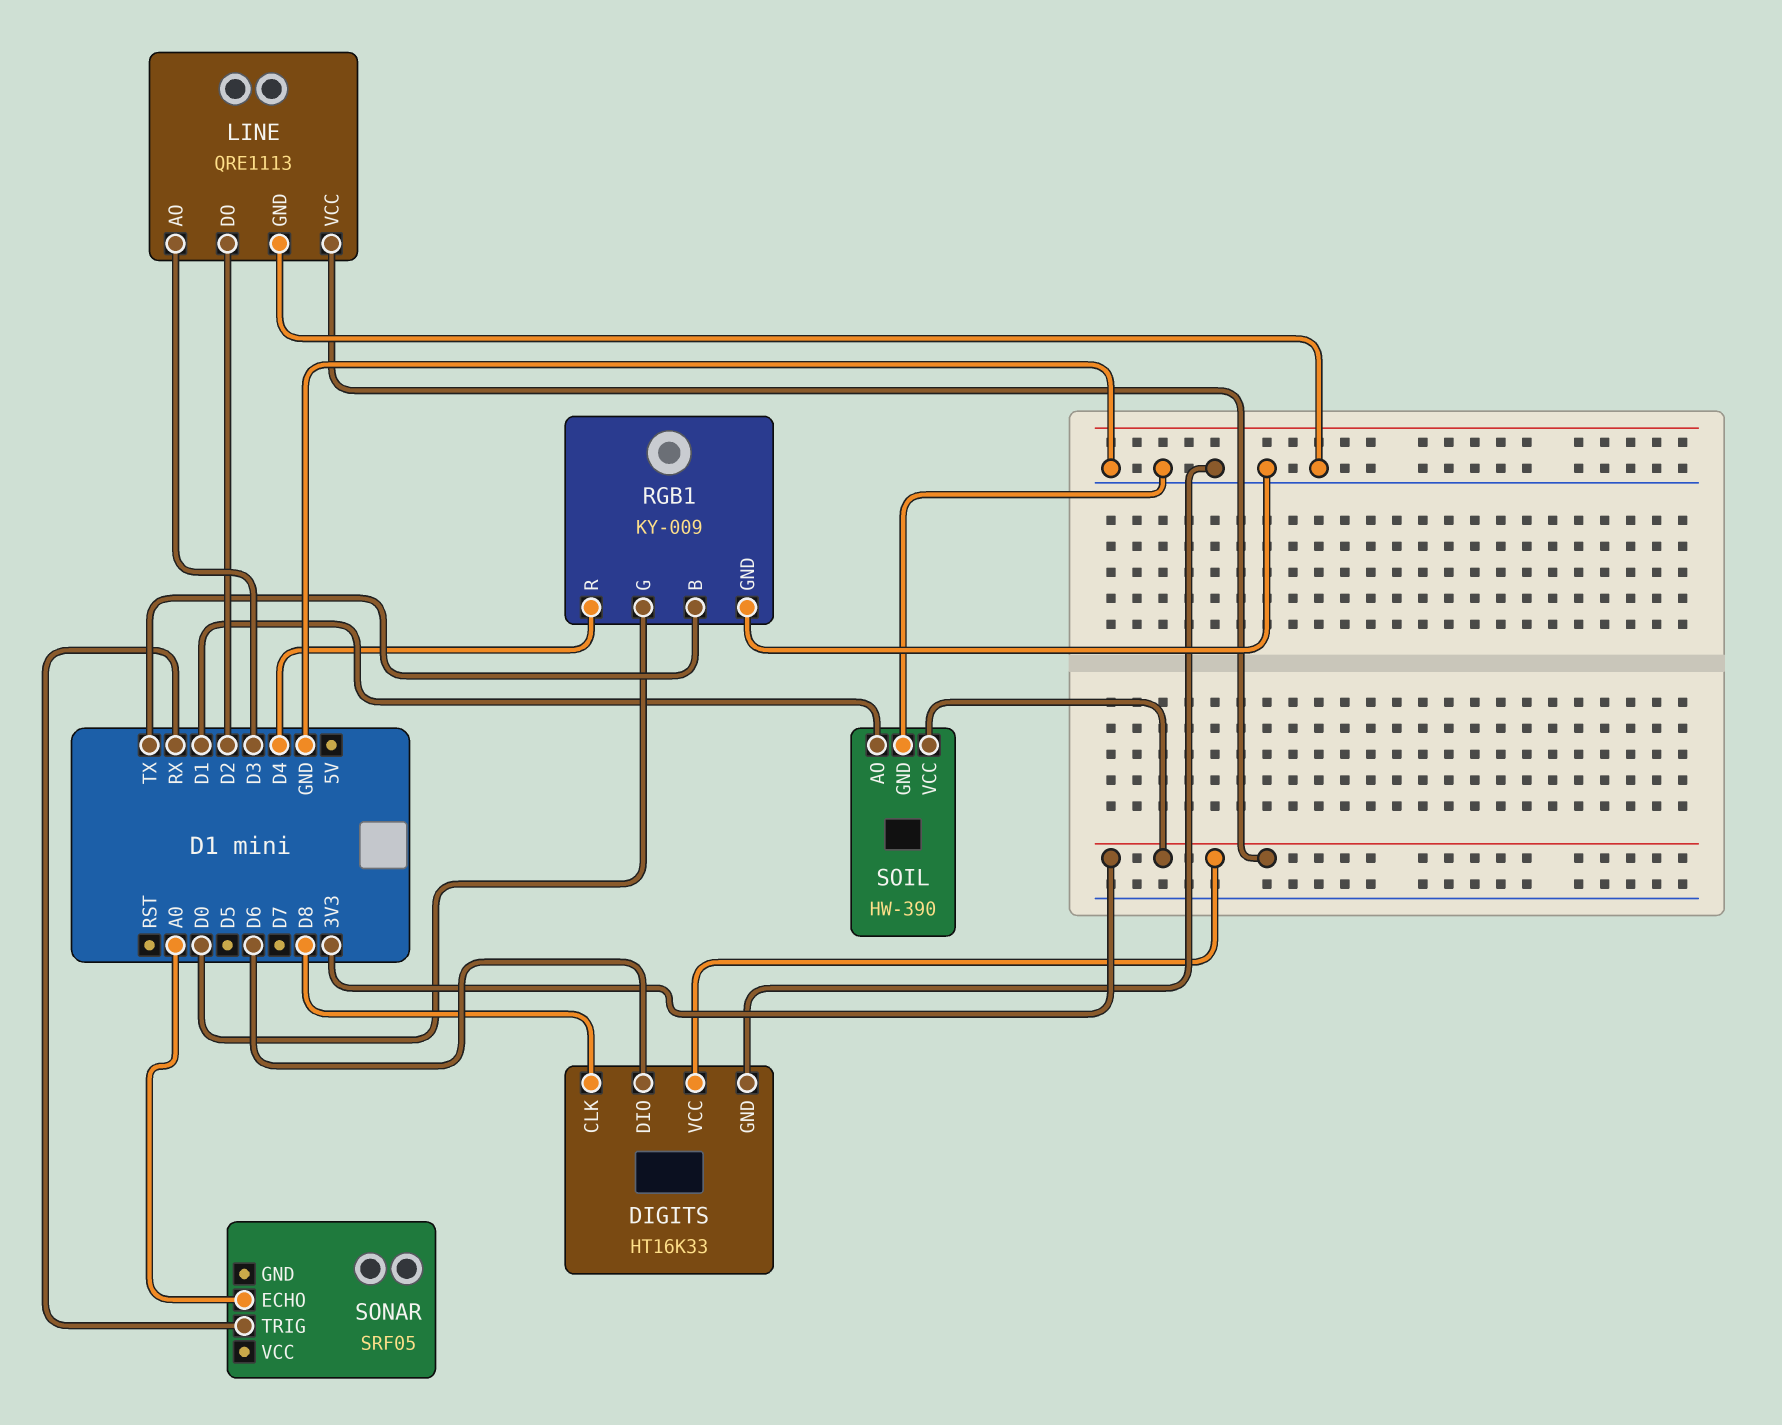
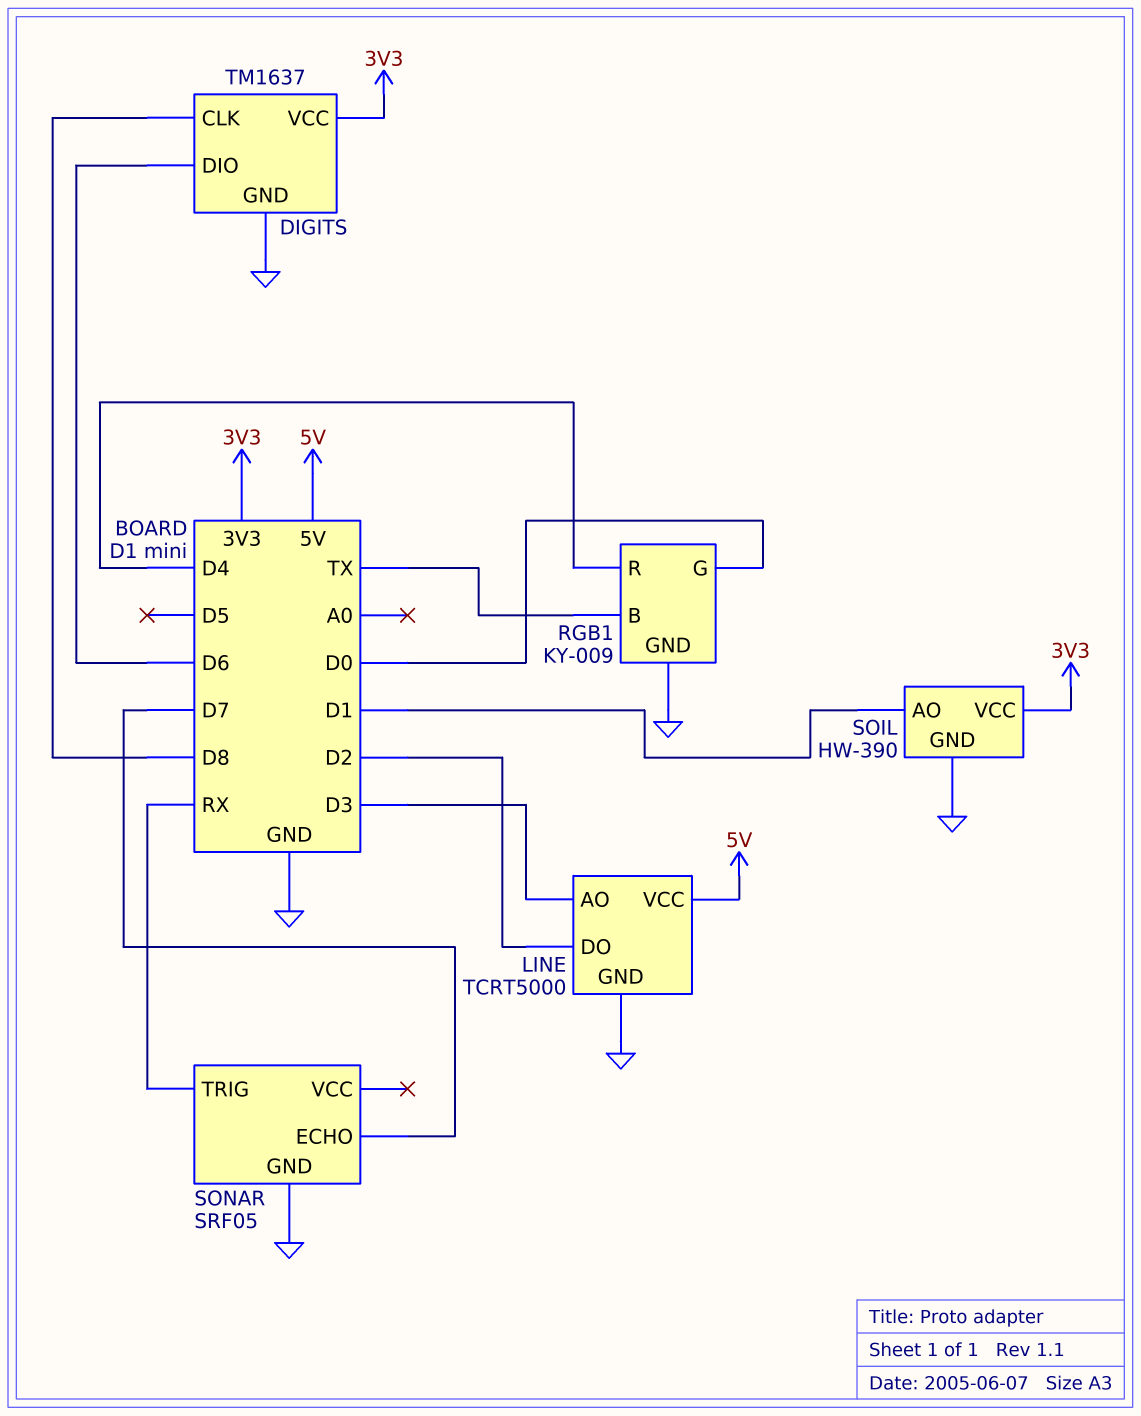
DIGITS: HT16K33 -> TM1637
LINE: QRE1113 -> TCRT5000
LINE pin VCC: 3V3 -> 5V
SONAR pin ECHO: A0 -> D7
SONAR pin GND: none -> GND

